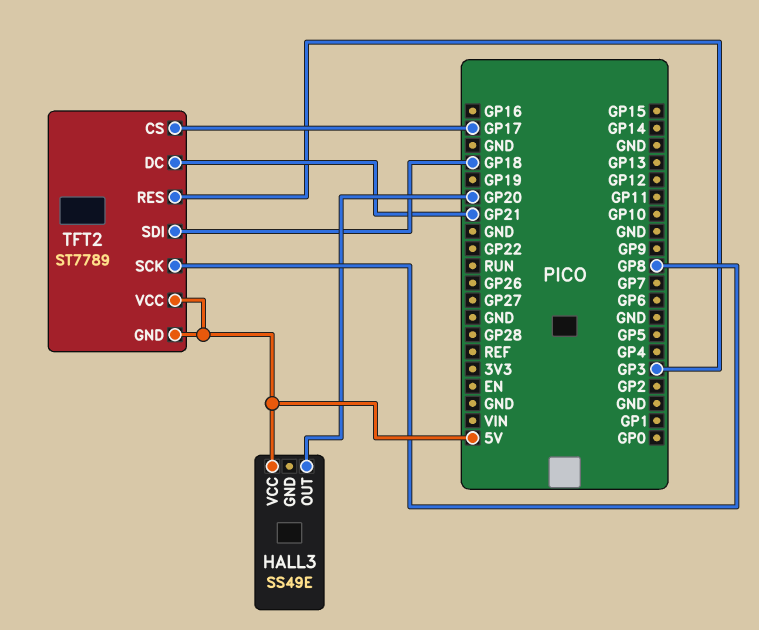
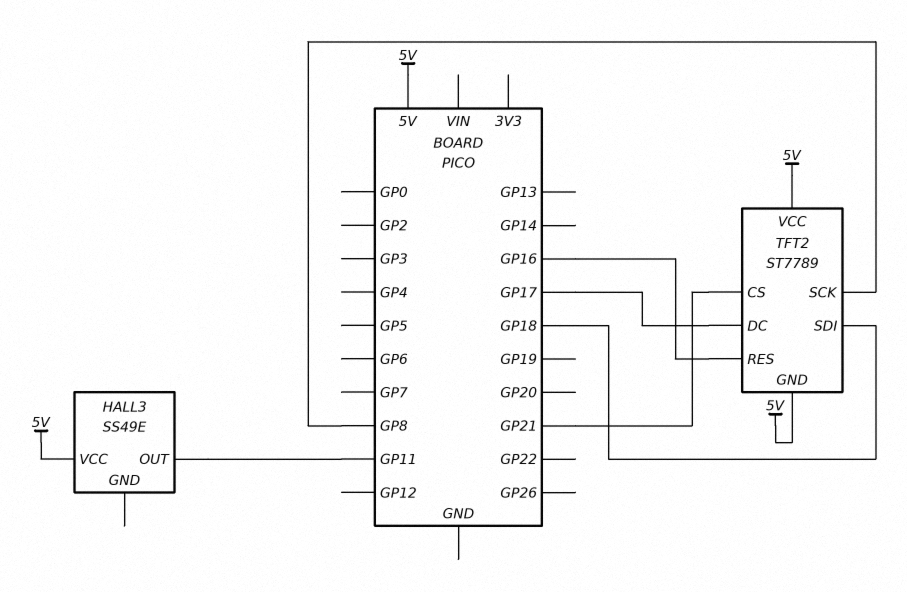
HALL3 pin OUT: GP20 -> GP11
TFT2 pin CS: GP17 -> GP21
TFT2 pin DC: GP21 -> GP17
TFT2 pin RES: GP3 -> GP16

